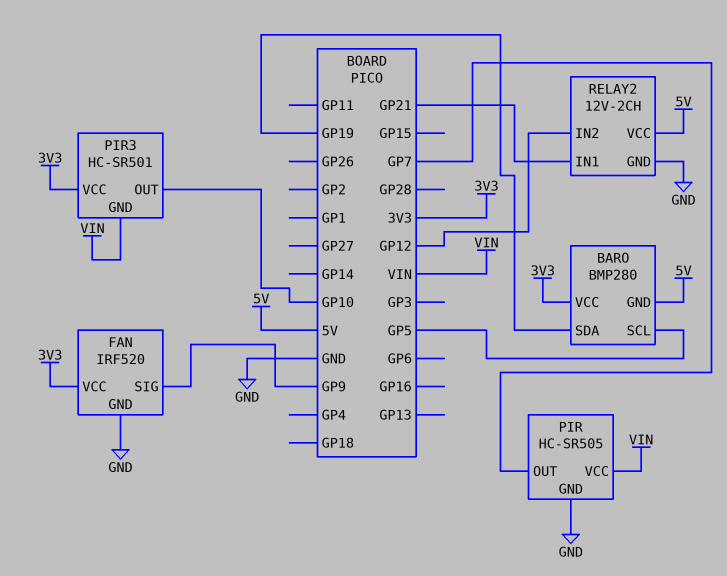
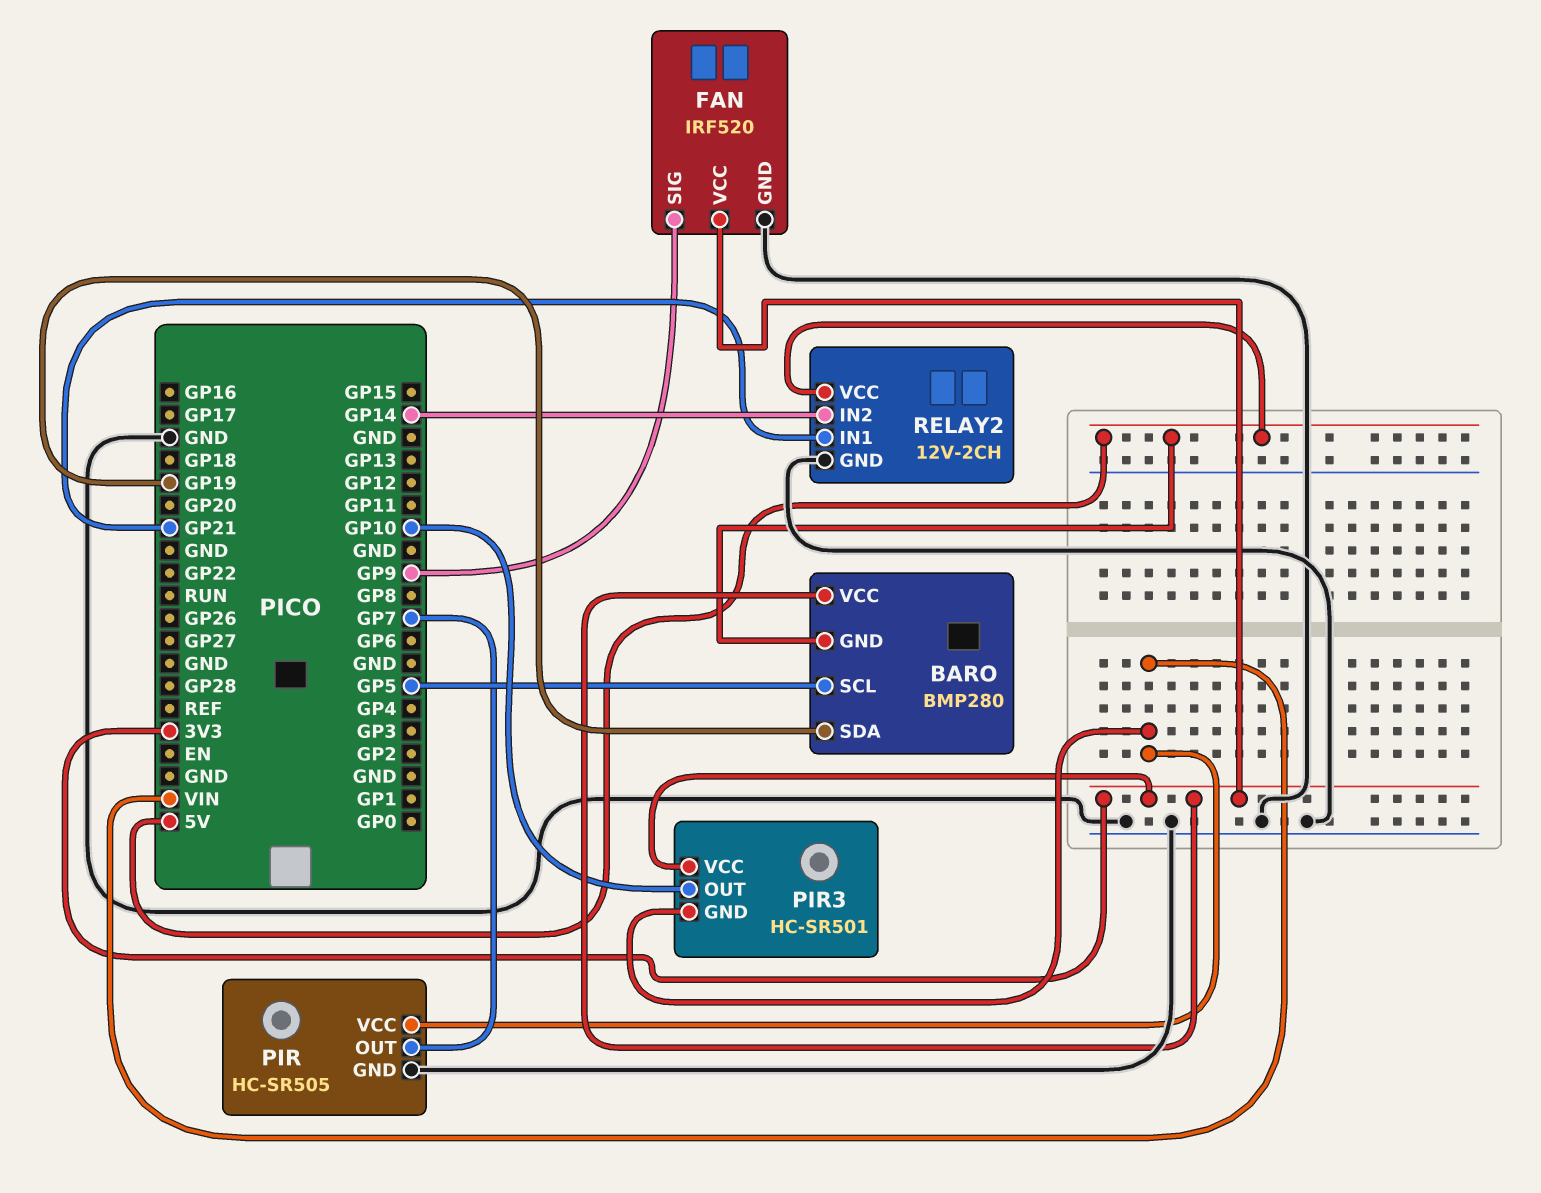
RELAY2 pin IN2: GP12 -> GP14

